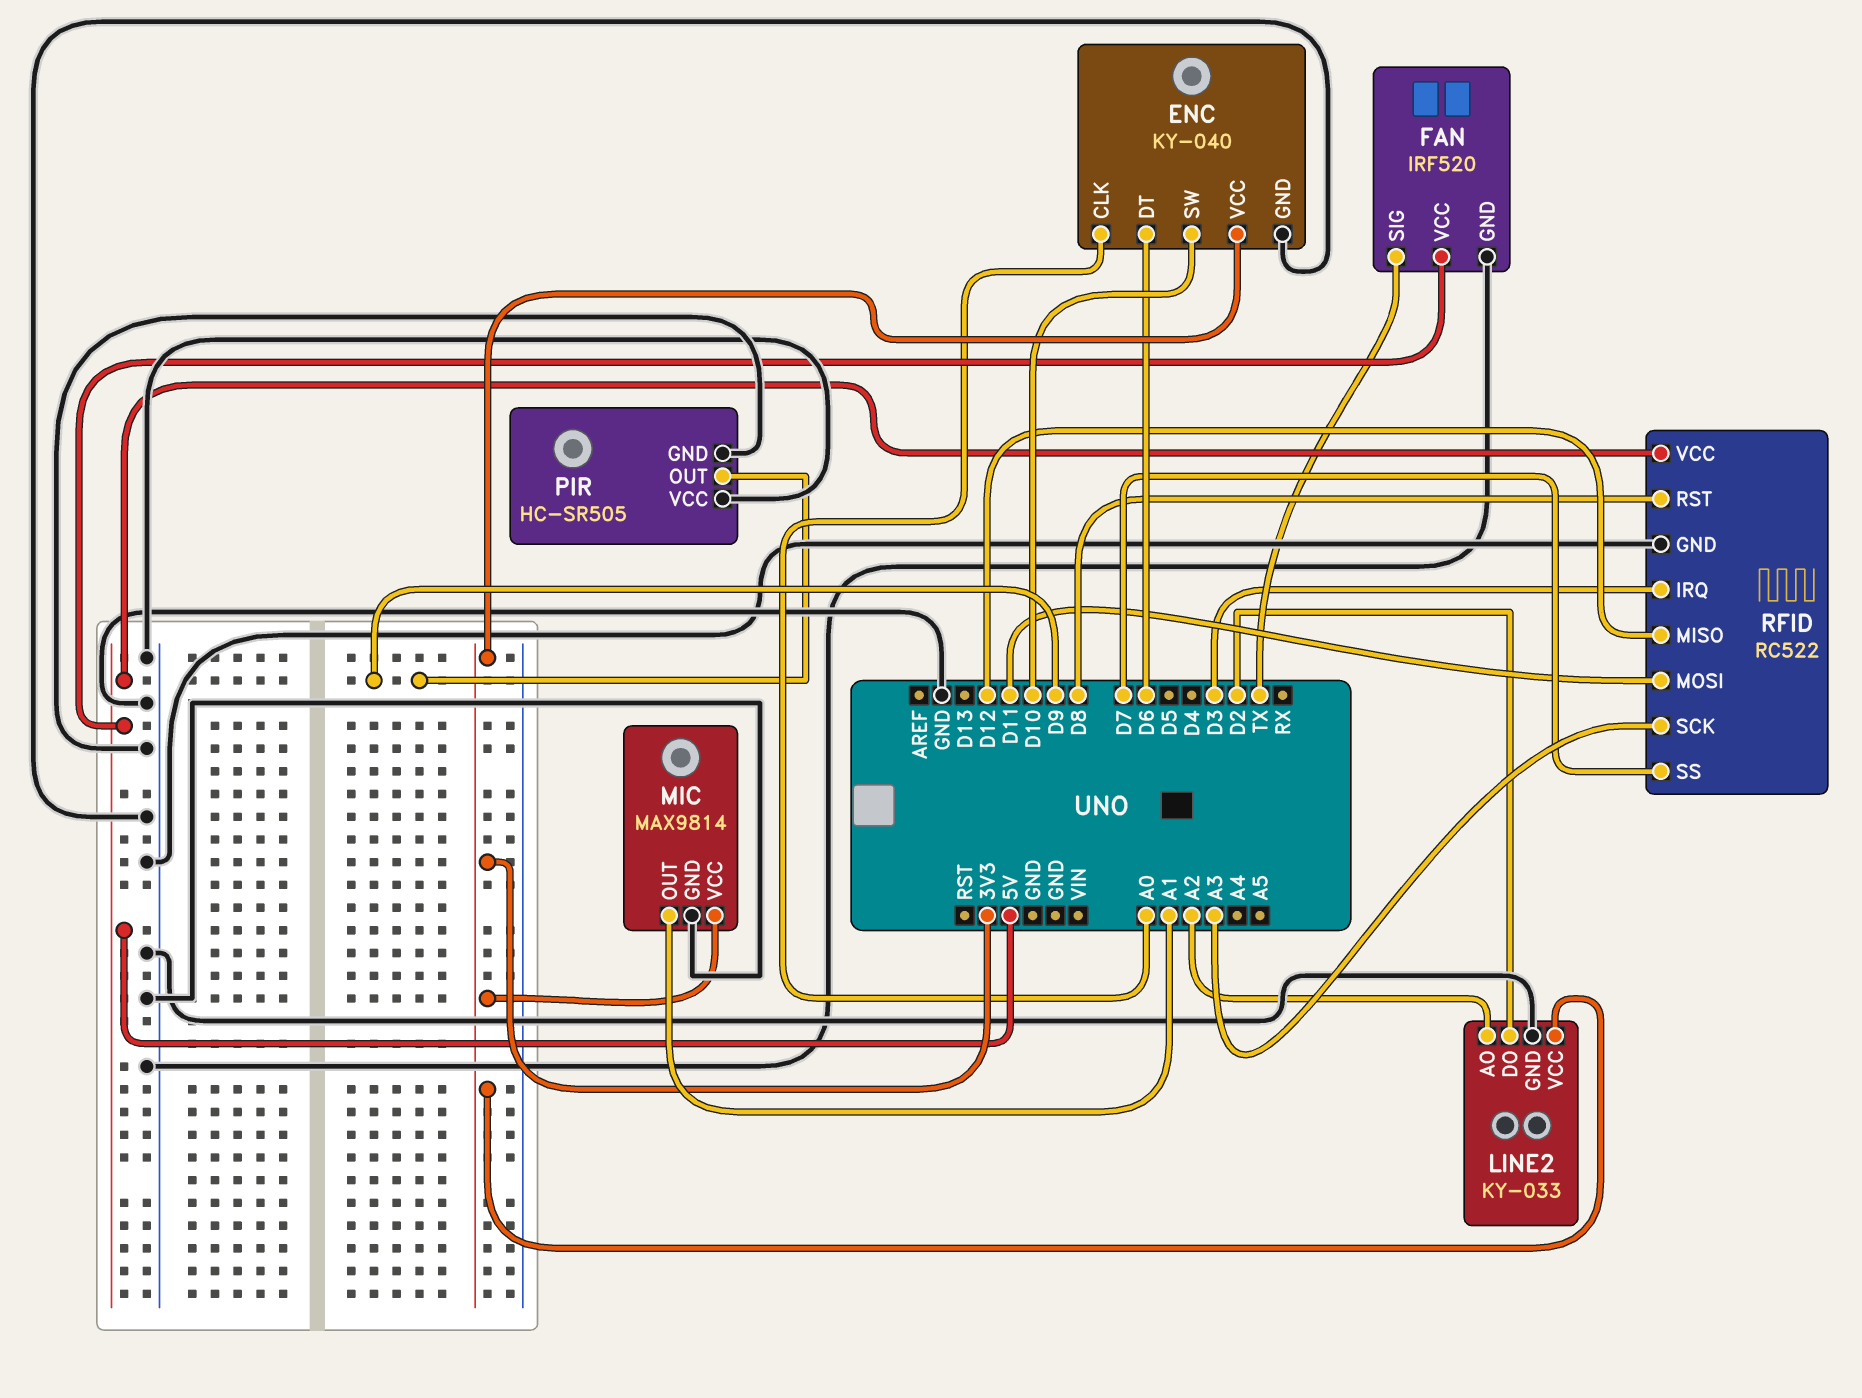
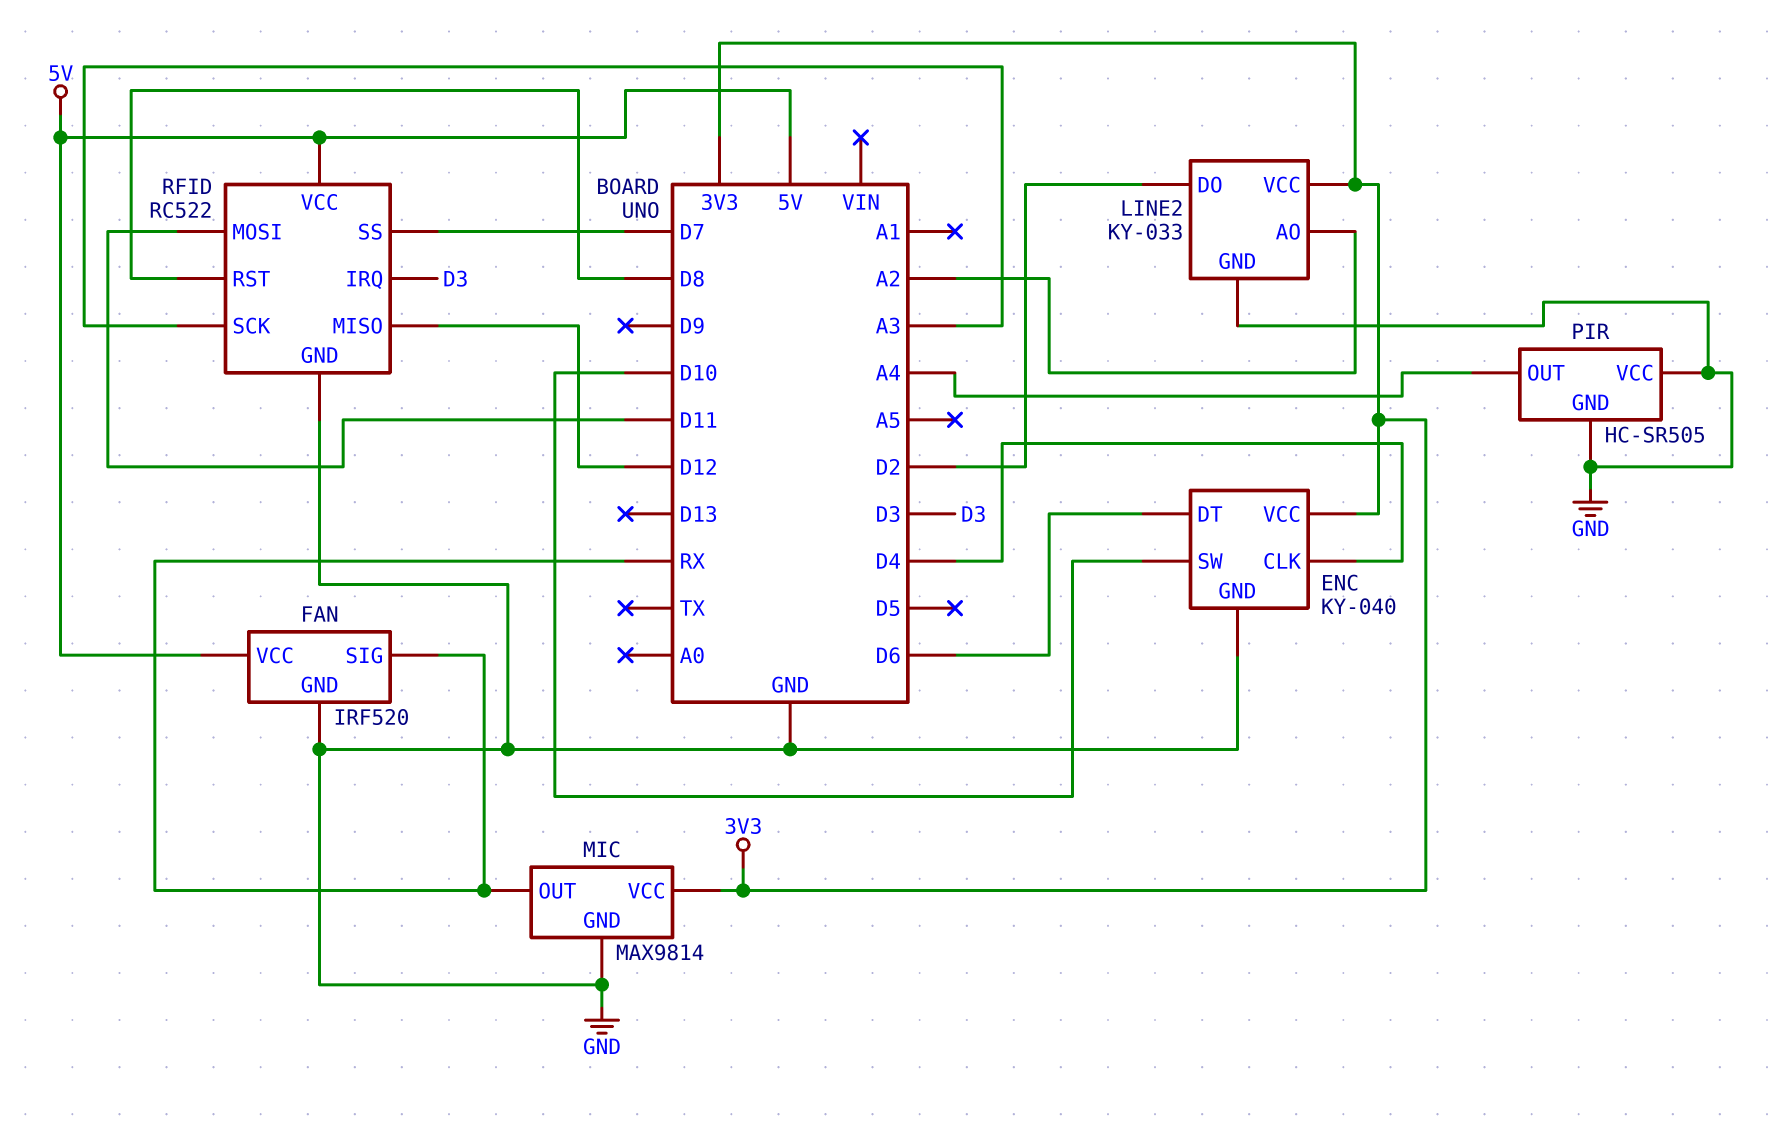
ENC pin CLK: A0 -> D4
FAN pin SIG: TX -> RX
MIC pin OUT: A1 -> RX
PIR pin OUT: D9 -> A4

